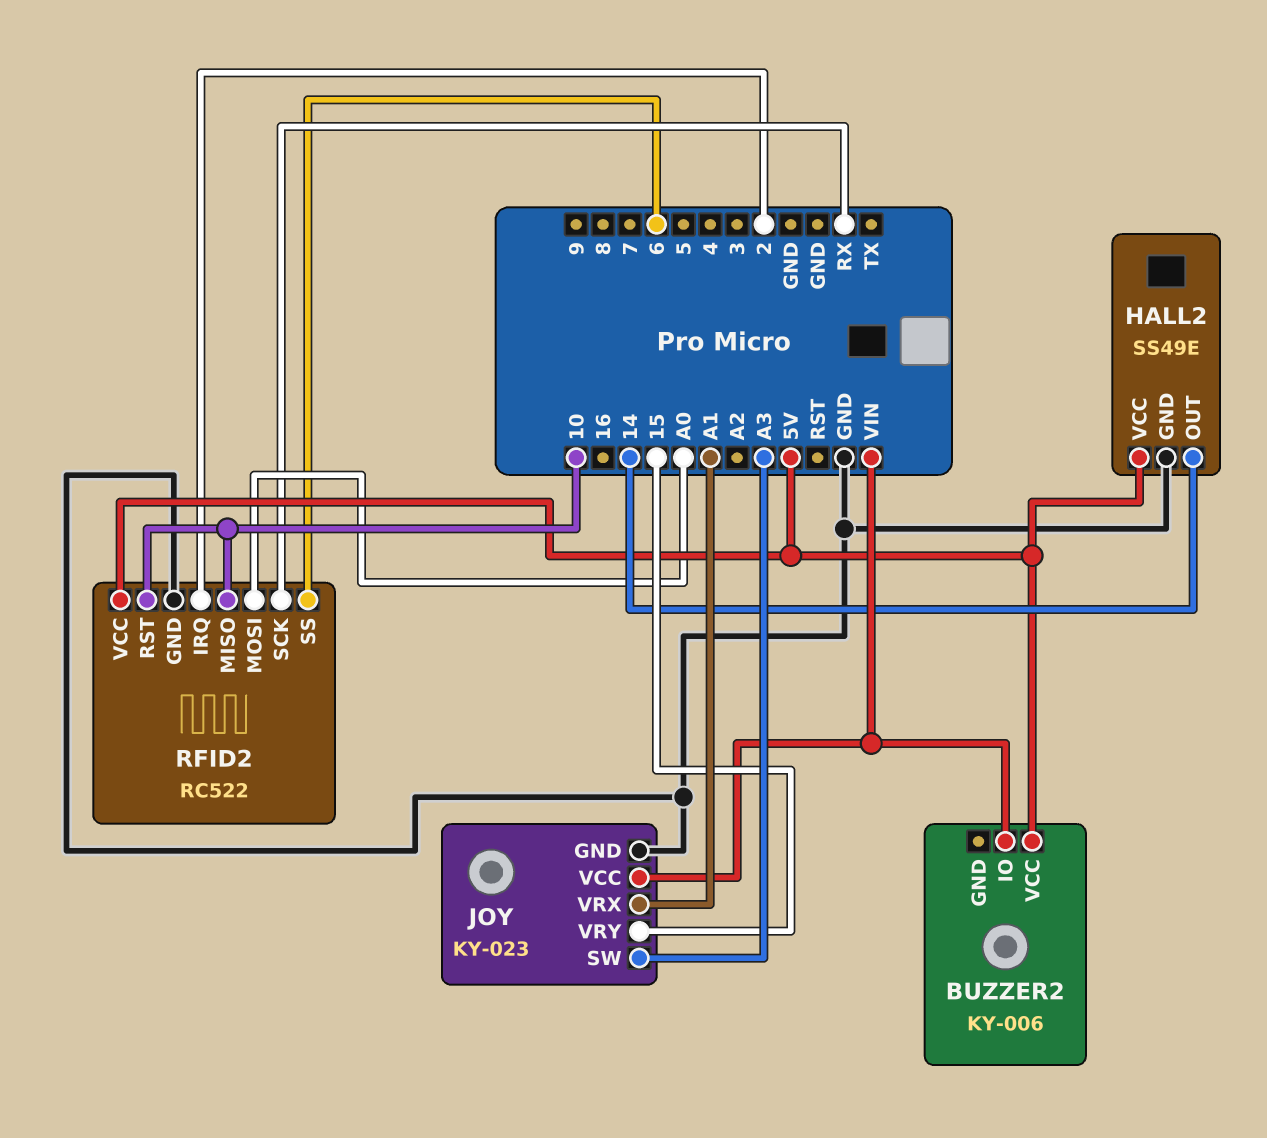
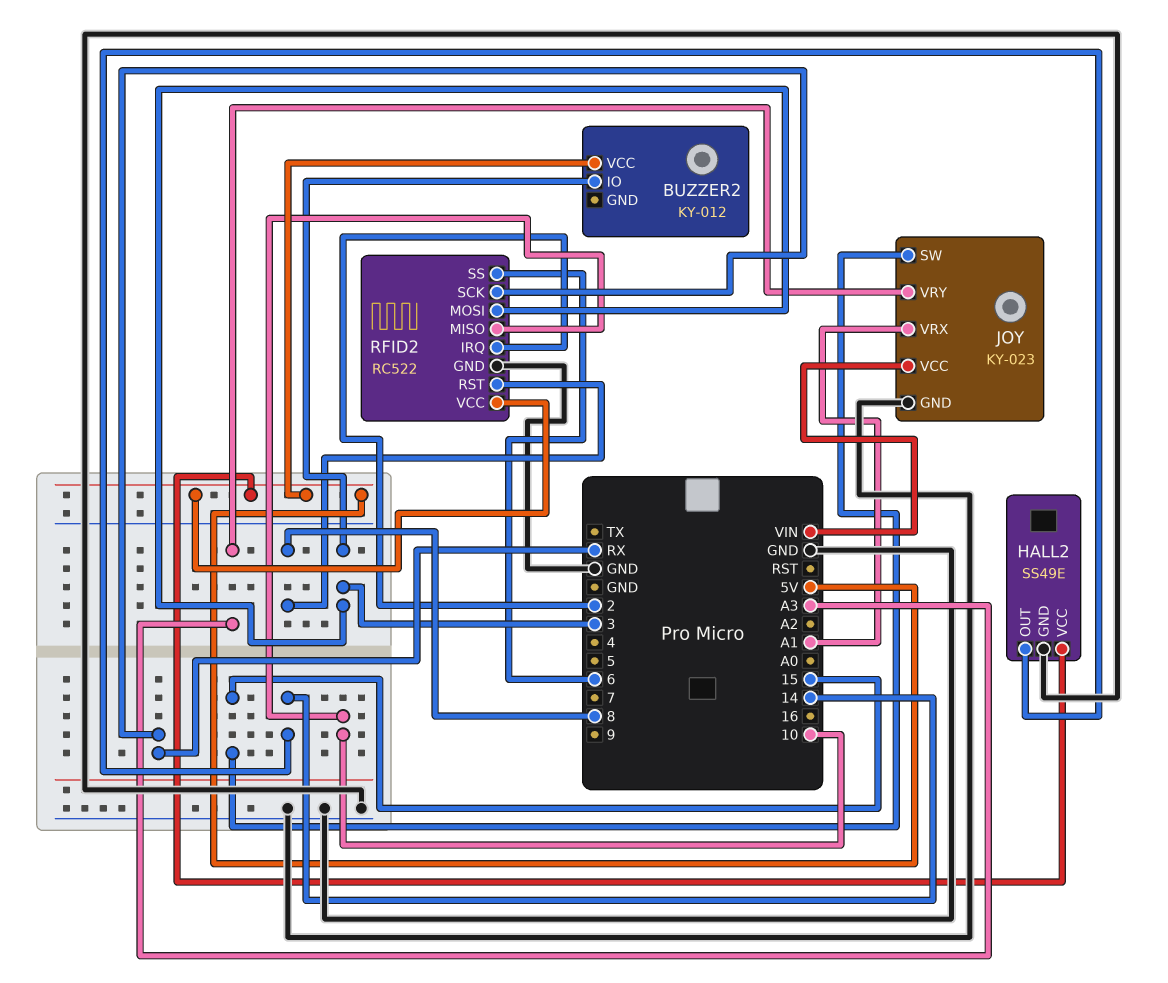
BUZZER2: KY-006 -> KY-012
BUZZER2 pin IO: VIN -> 3
JOY pin SW: A3 -> 15
JOY pin VRY: 15 -> A3
RFID2 pin MOSI: A0 -> 3
RFID2 pin RST: 10 -> 8

